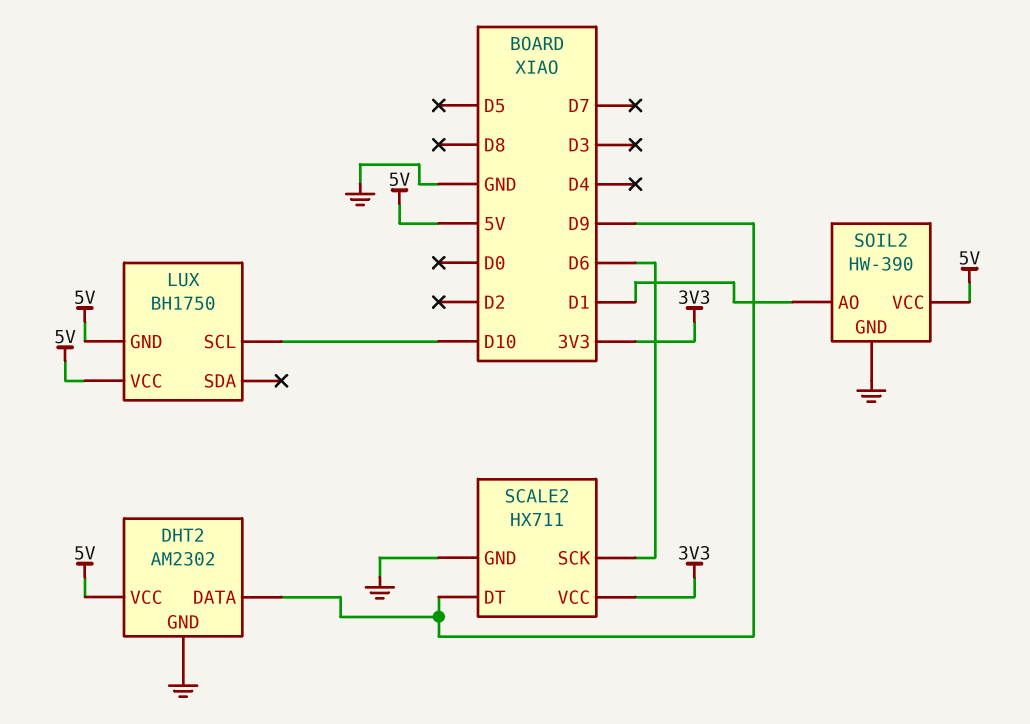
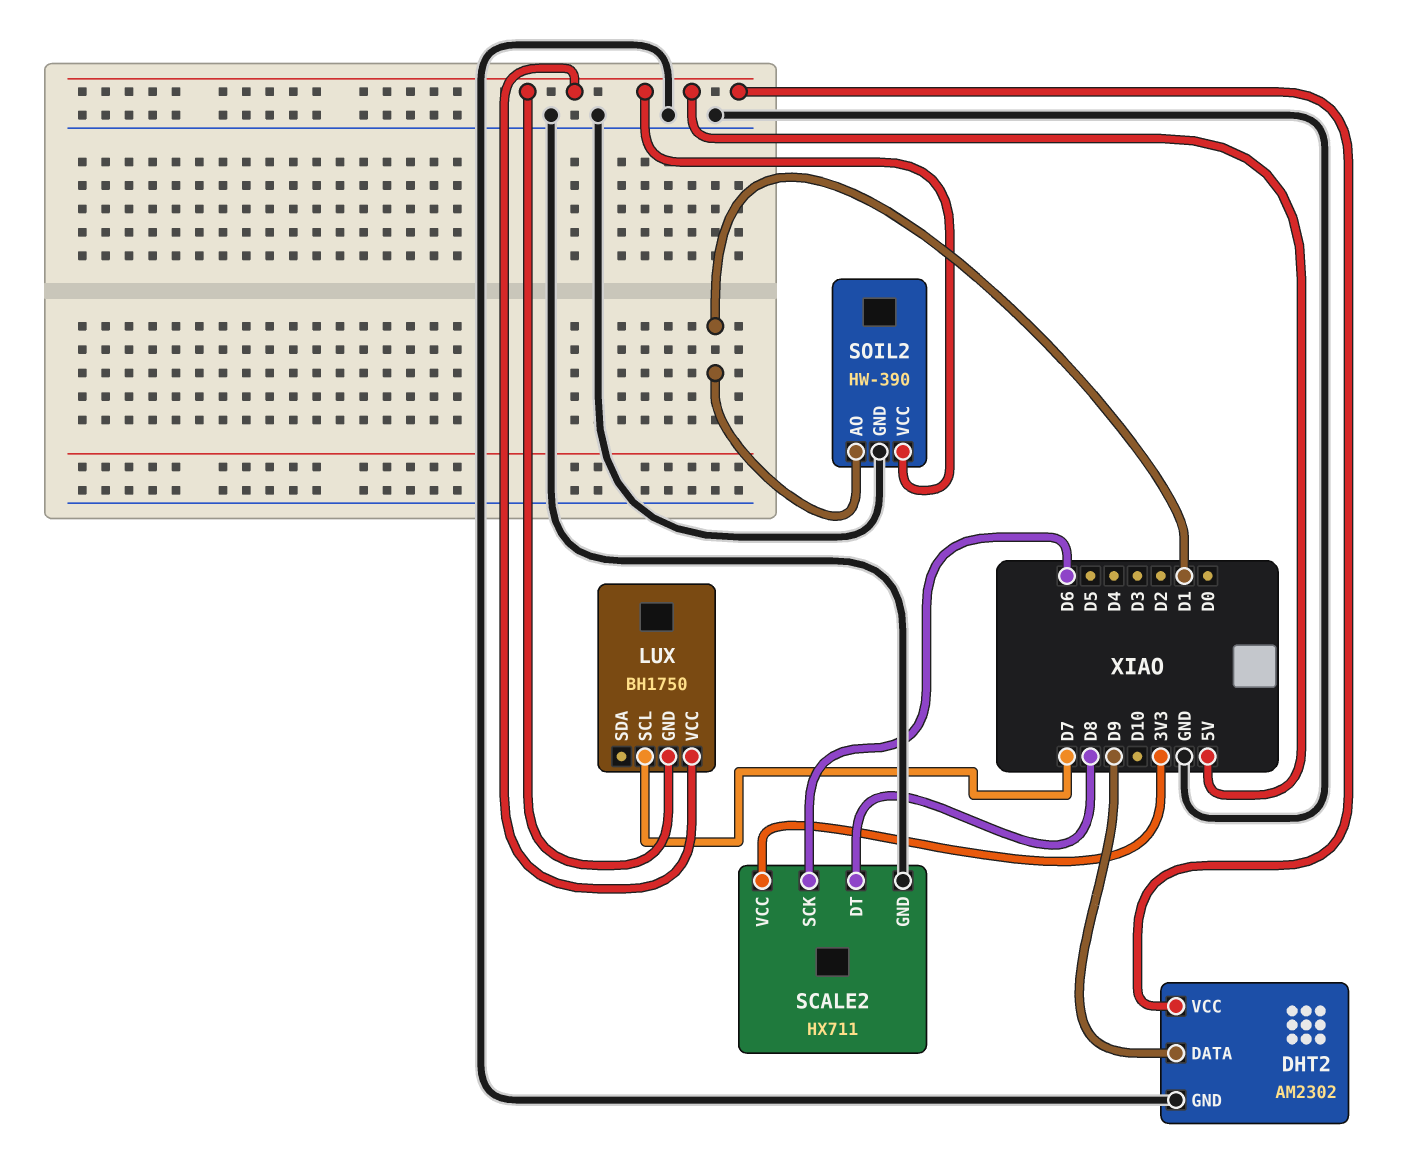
LUX pin SCL: D10 -> D7
SCALE2 pin DT: D9 -> D8

